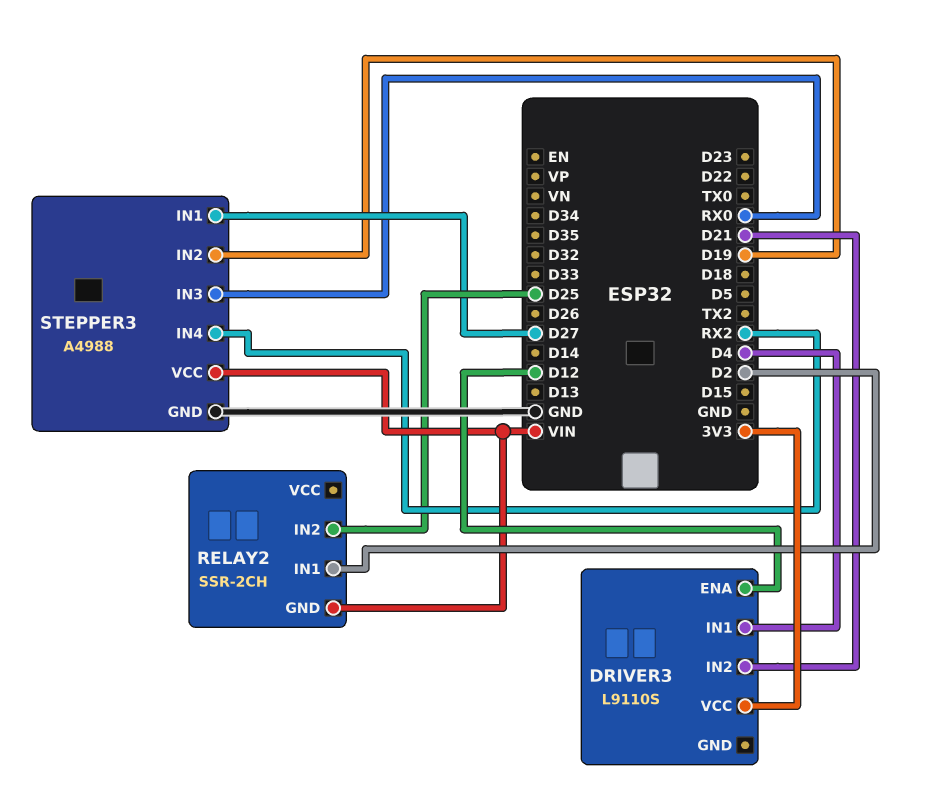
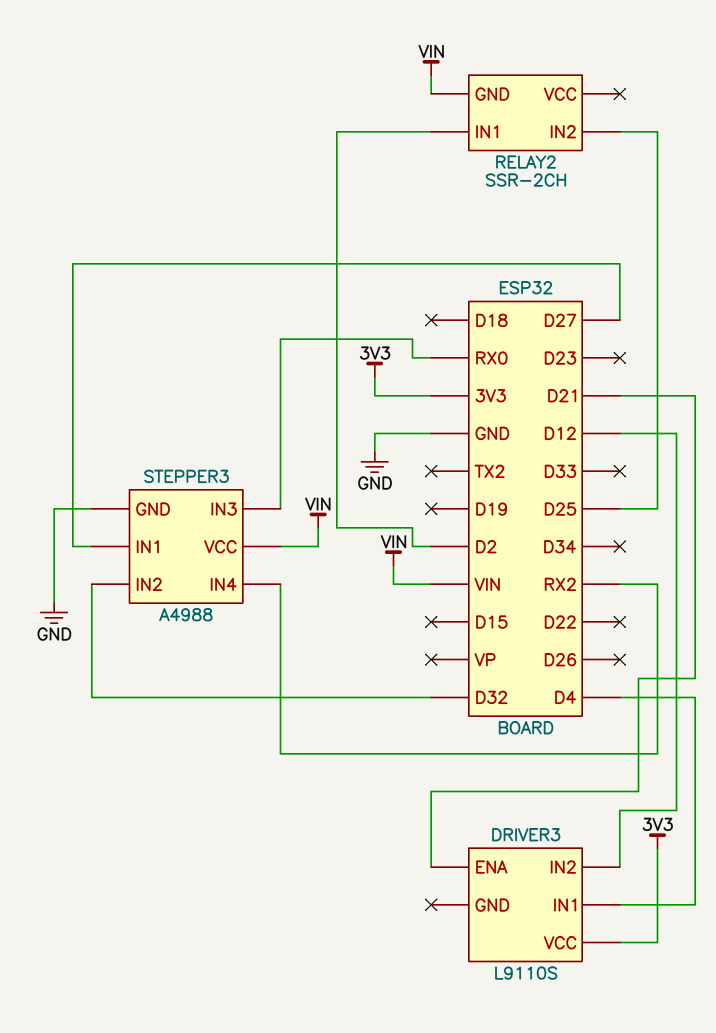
DRIVER3 pin ENA: D12 -> D21
DRIVER3 pin IN2: D21 -> D12
STEPPER3 pin IN2: D19 -> D32

